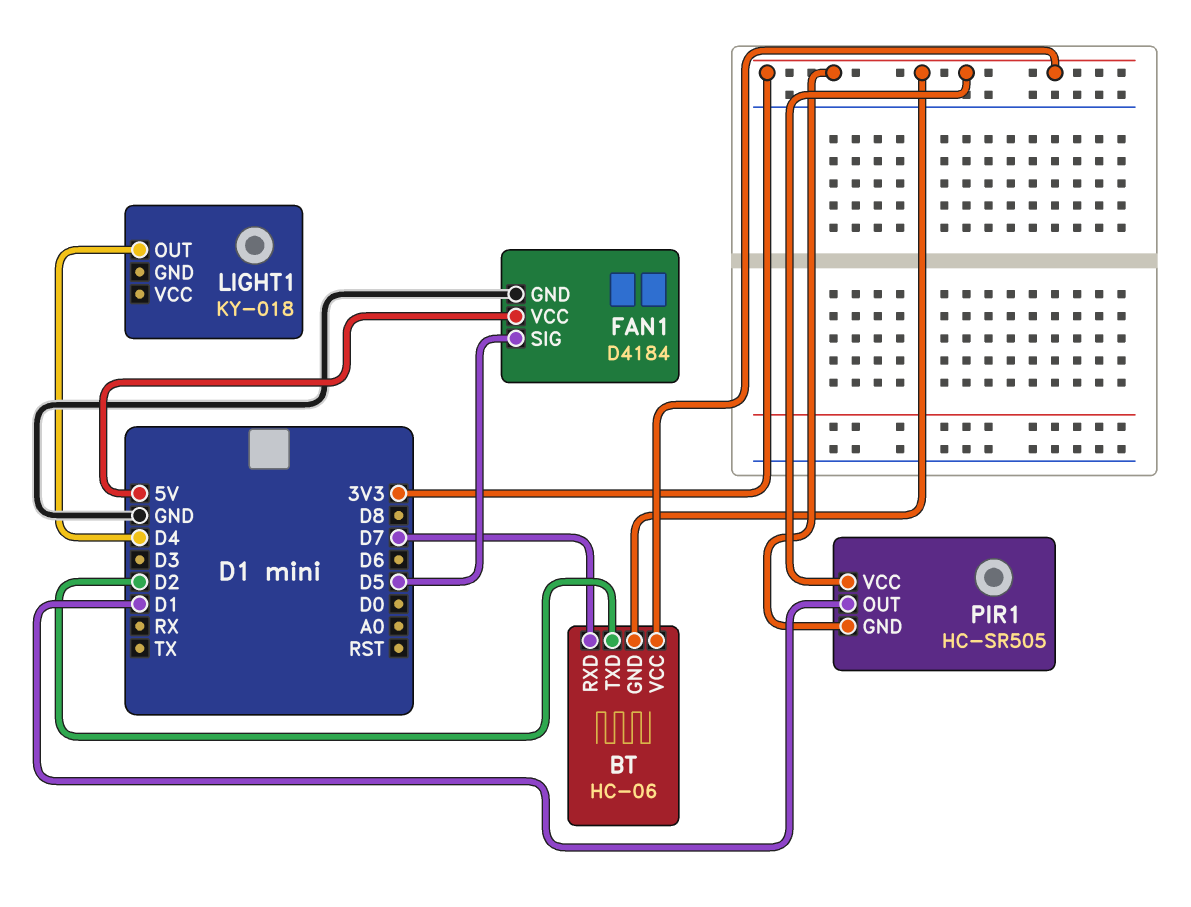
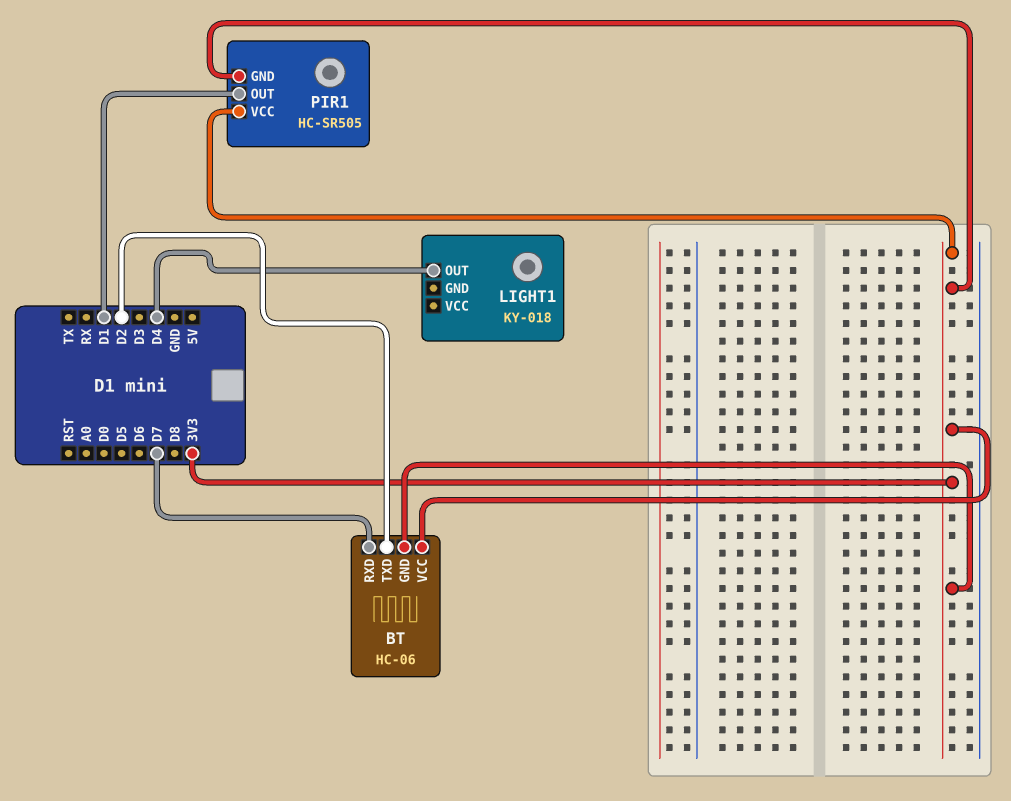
FAN1: D4184 -> none
FAN1 pin GND: GND -> none
FAN1 pin SIG: D5 -> none
FAN1 pin VCC: 5V -> none

